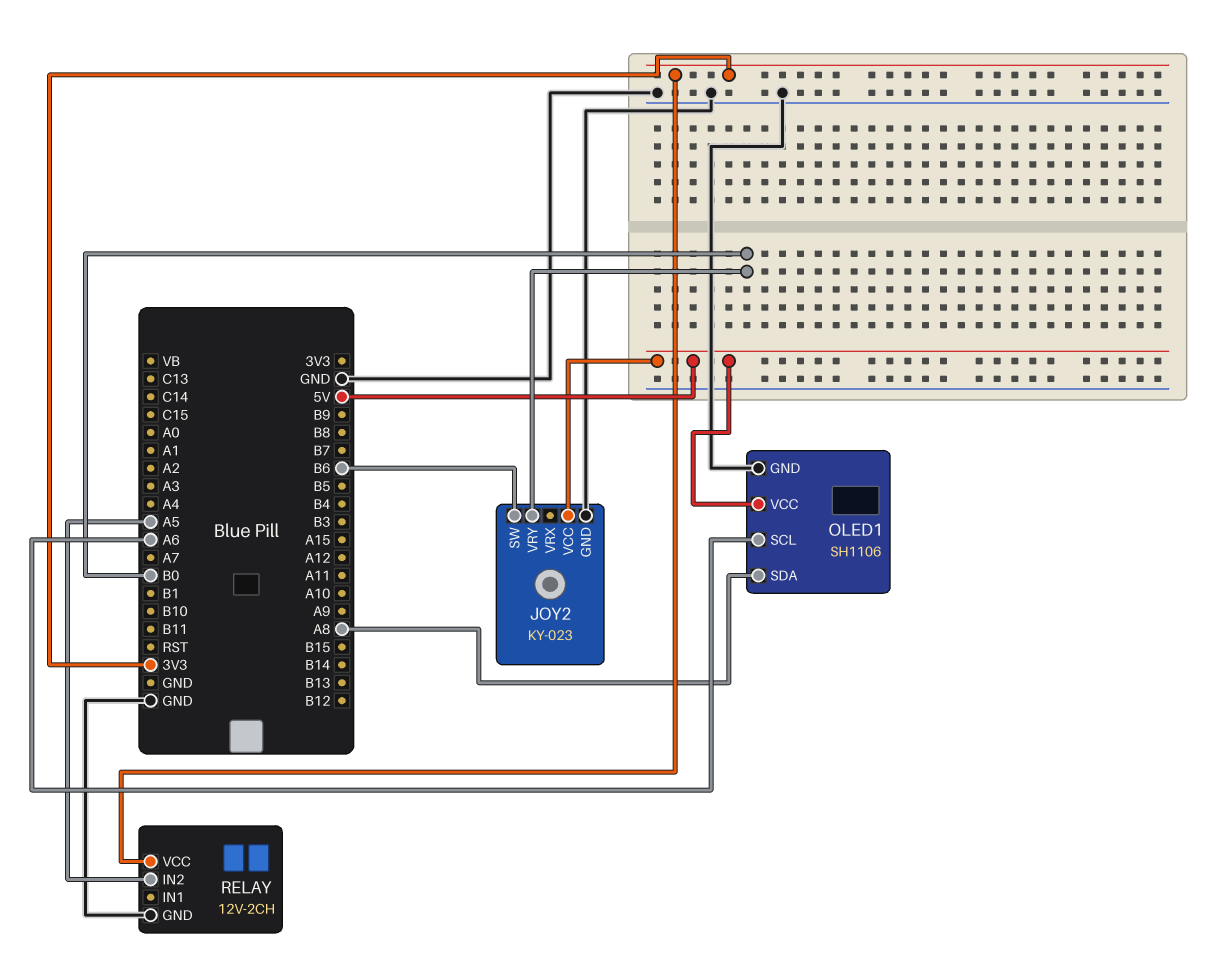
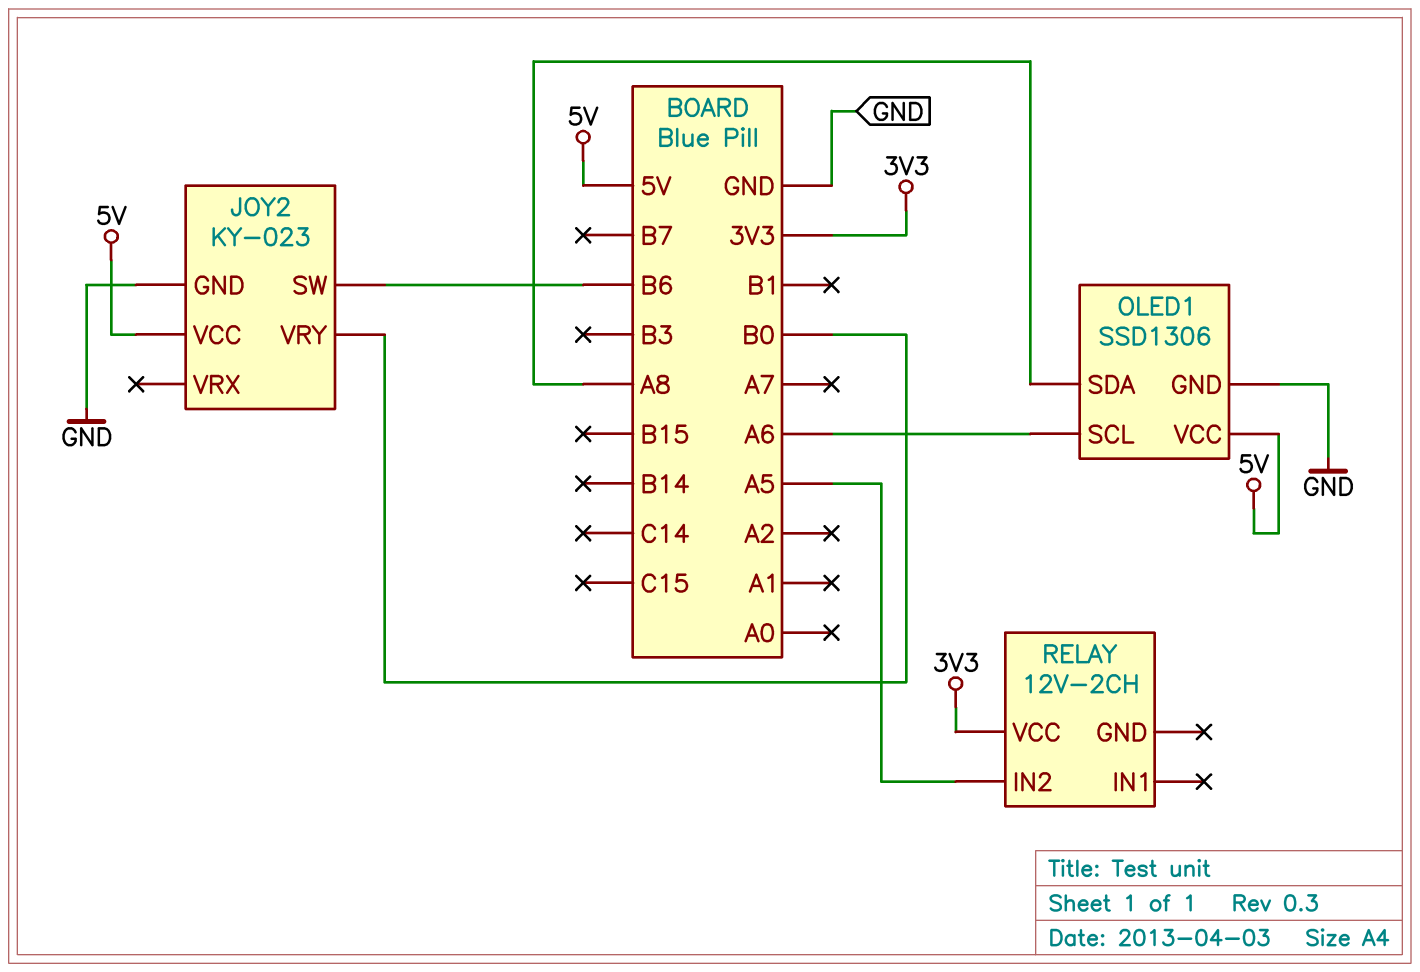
OLED1: SH1106 -> SSD1306
RELAY pin GND: GND -> none

